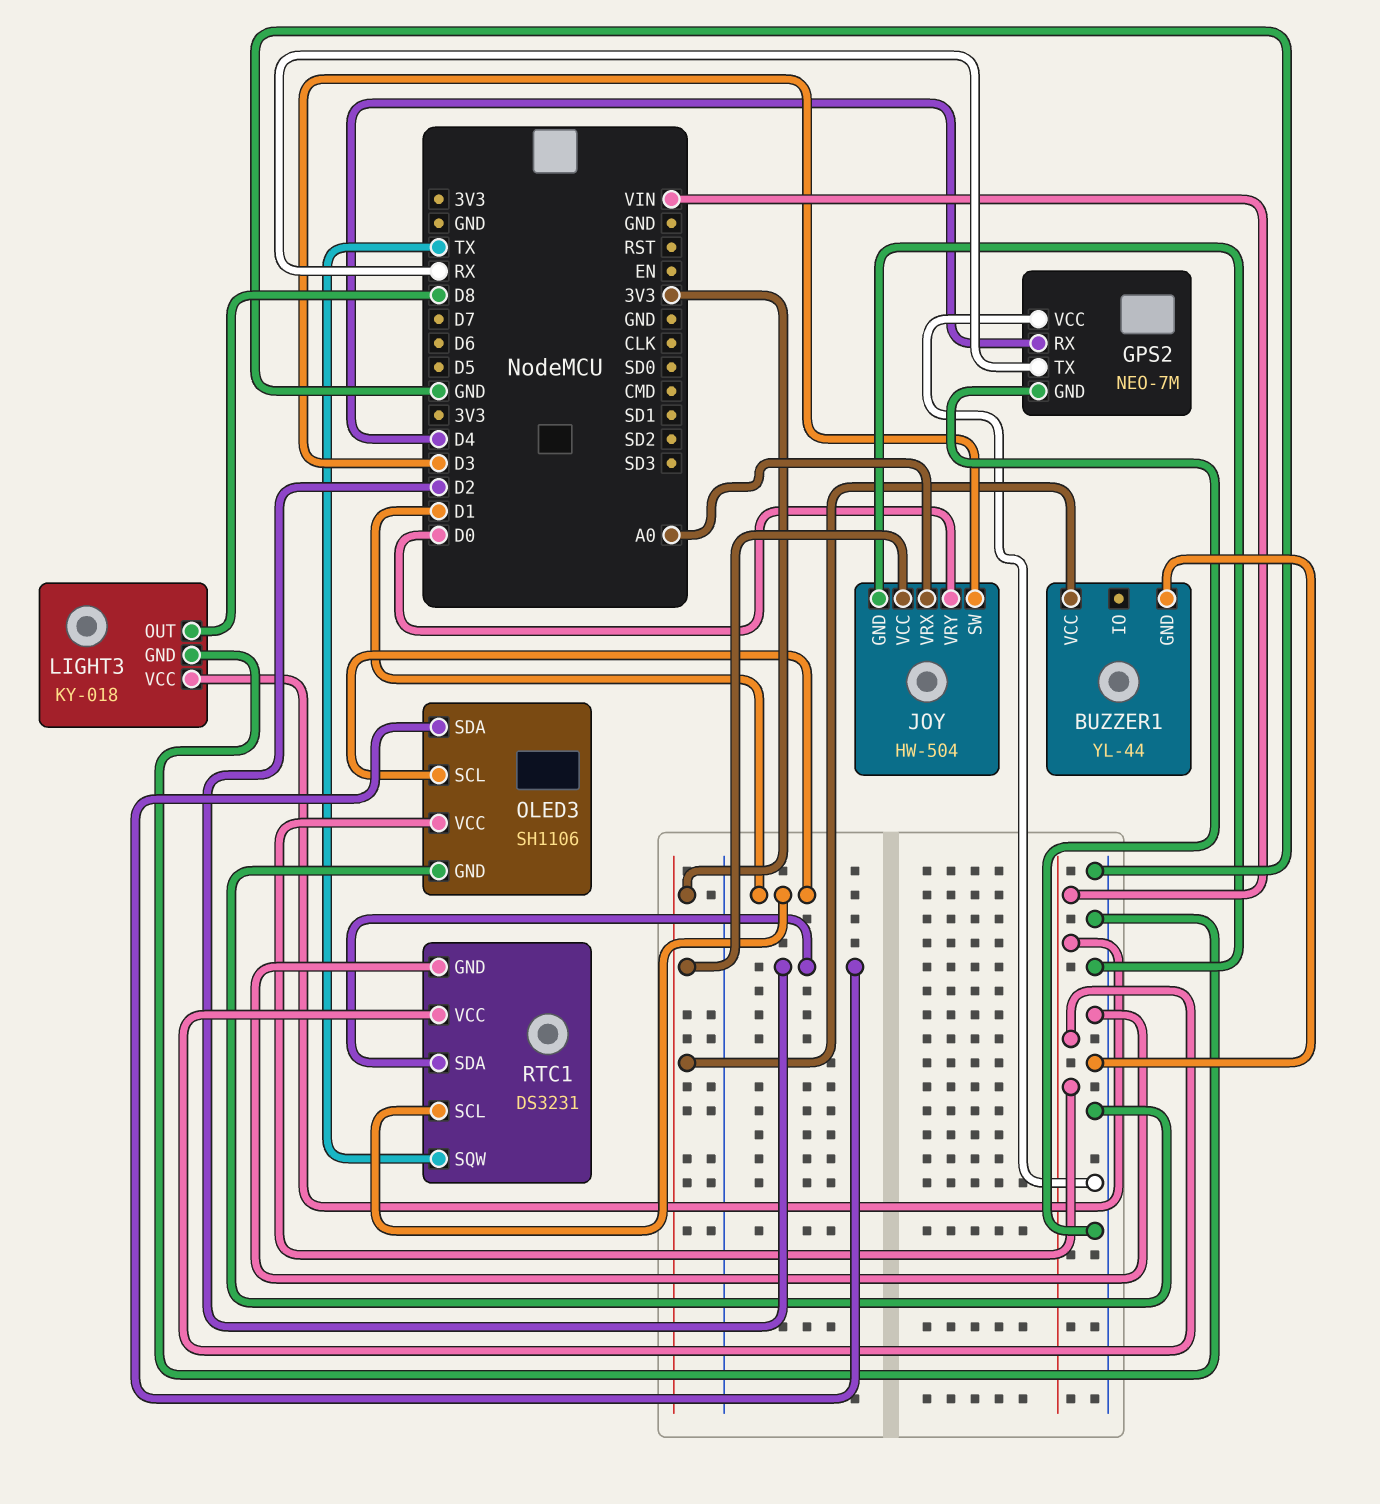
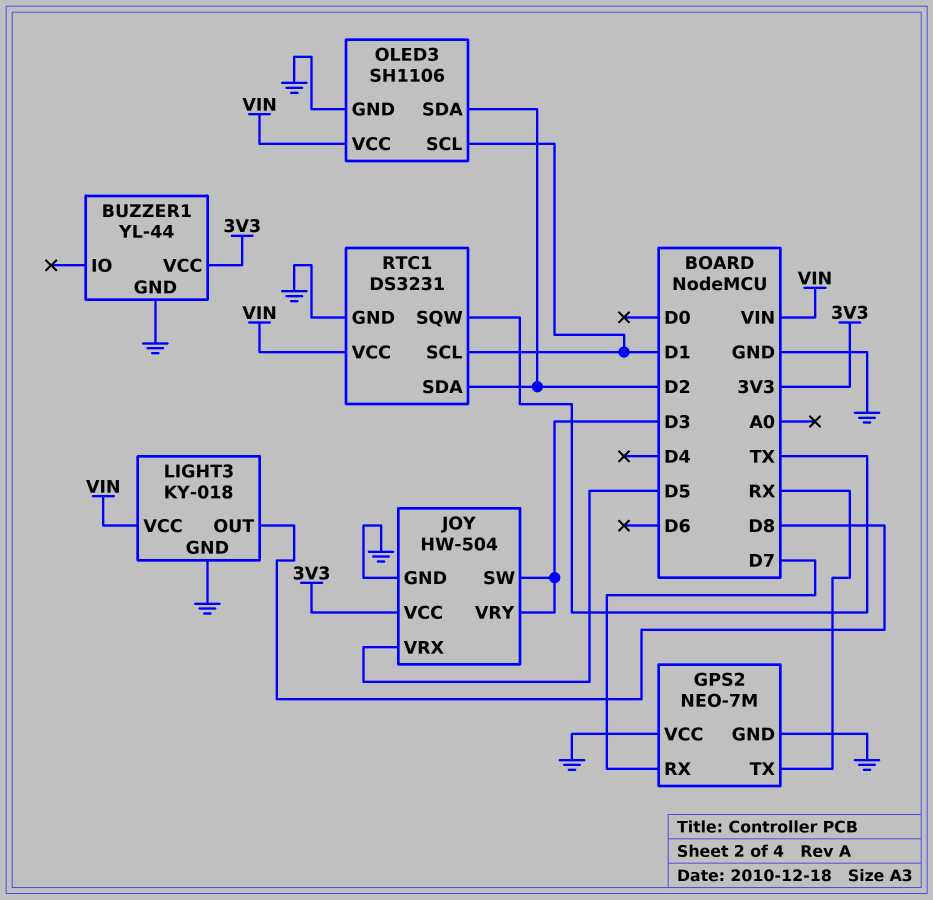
GPS2 pin RX: D4 -> D7
JOY pin VRX: A0 -> D5
JOY pin VRY: D0 -> D3

